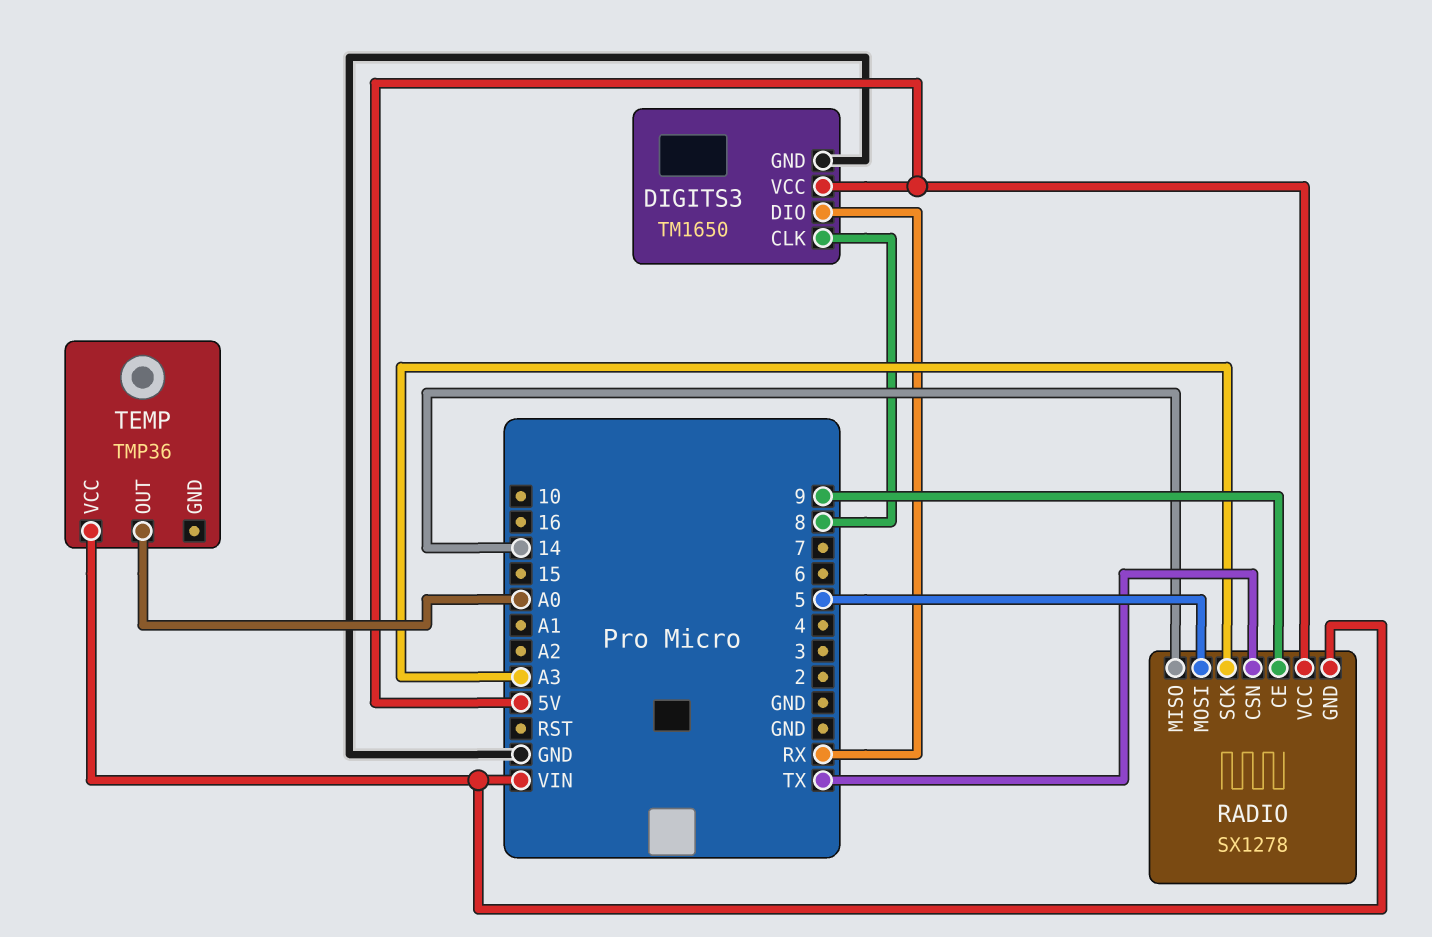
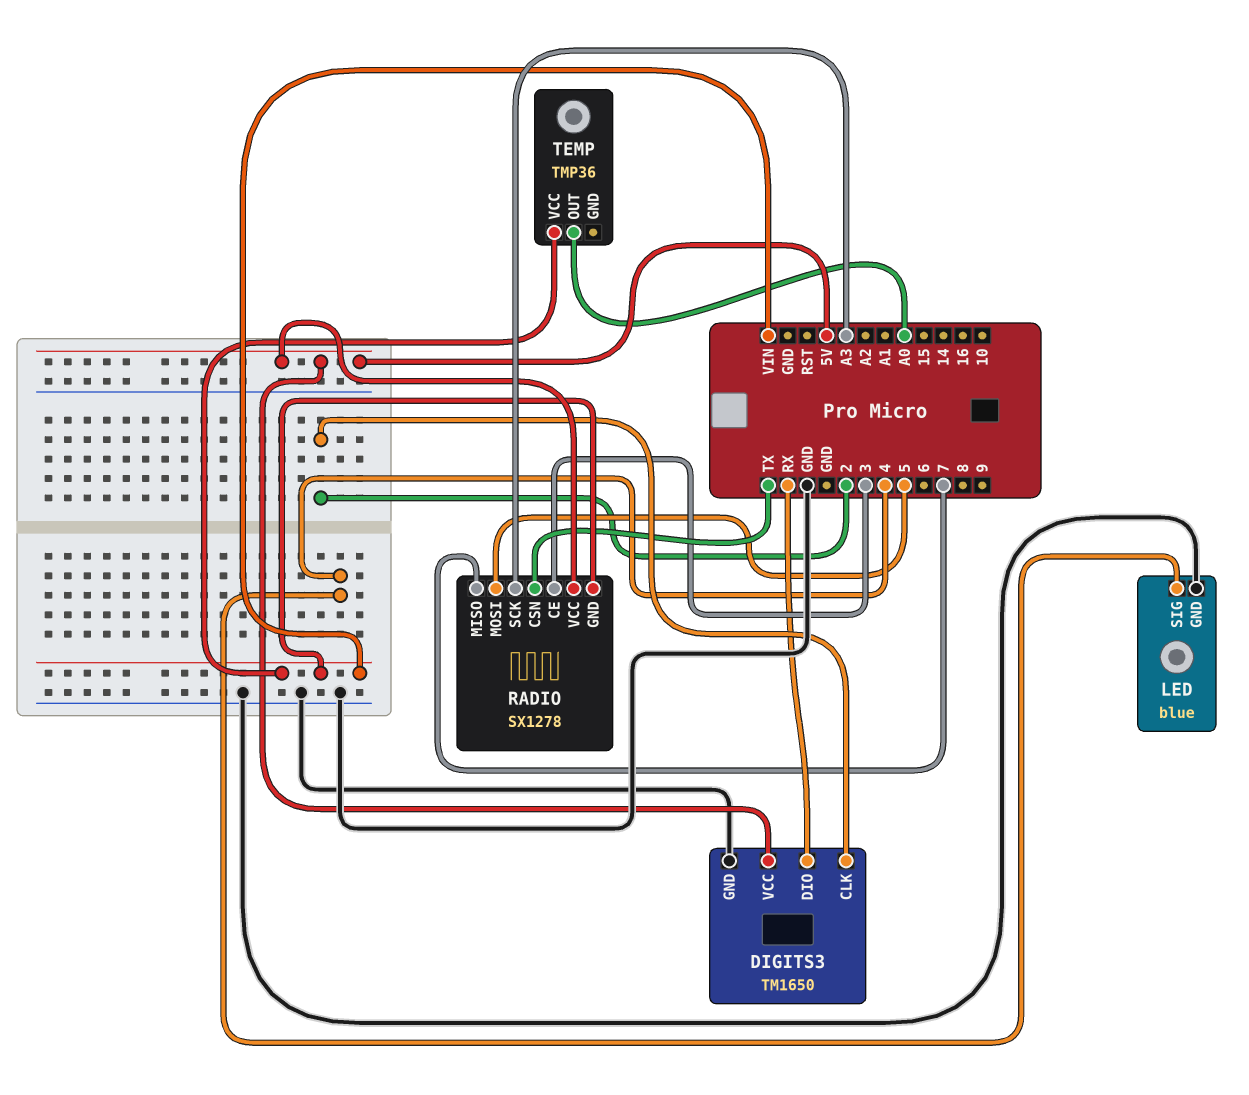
DIGITS3 pin CLK: 8 -> 2
LED: none -> blue
LED pin GND: none -> GND
LED pin SIG: none -> 4
RADIO pin CE: 9 -> 3
RADIO pin MISO: 14 -> 7

